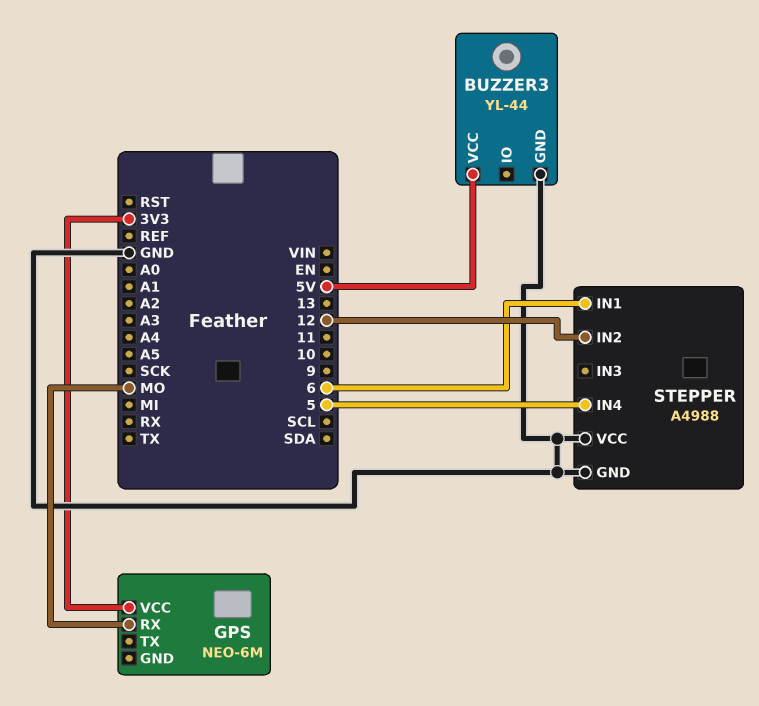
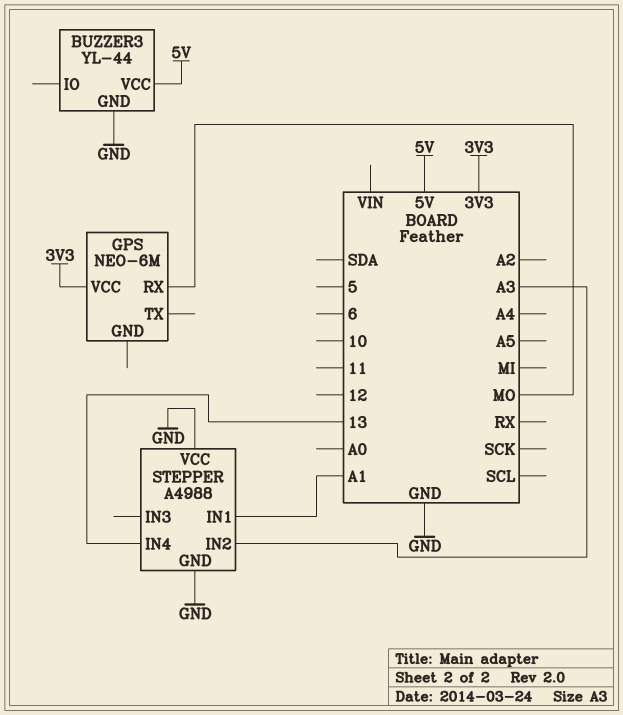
STEPPER pin IN1: 6 -> A1
STEPPER pin IN2: 12 -> A3
STEPPER pin IN4: 5 -> 13

